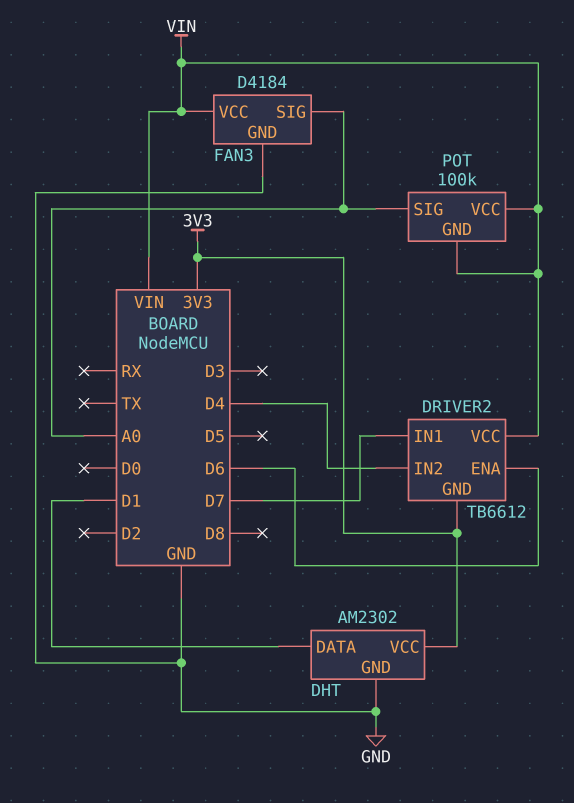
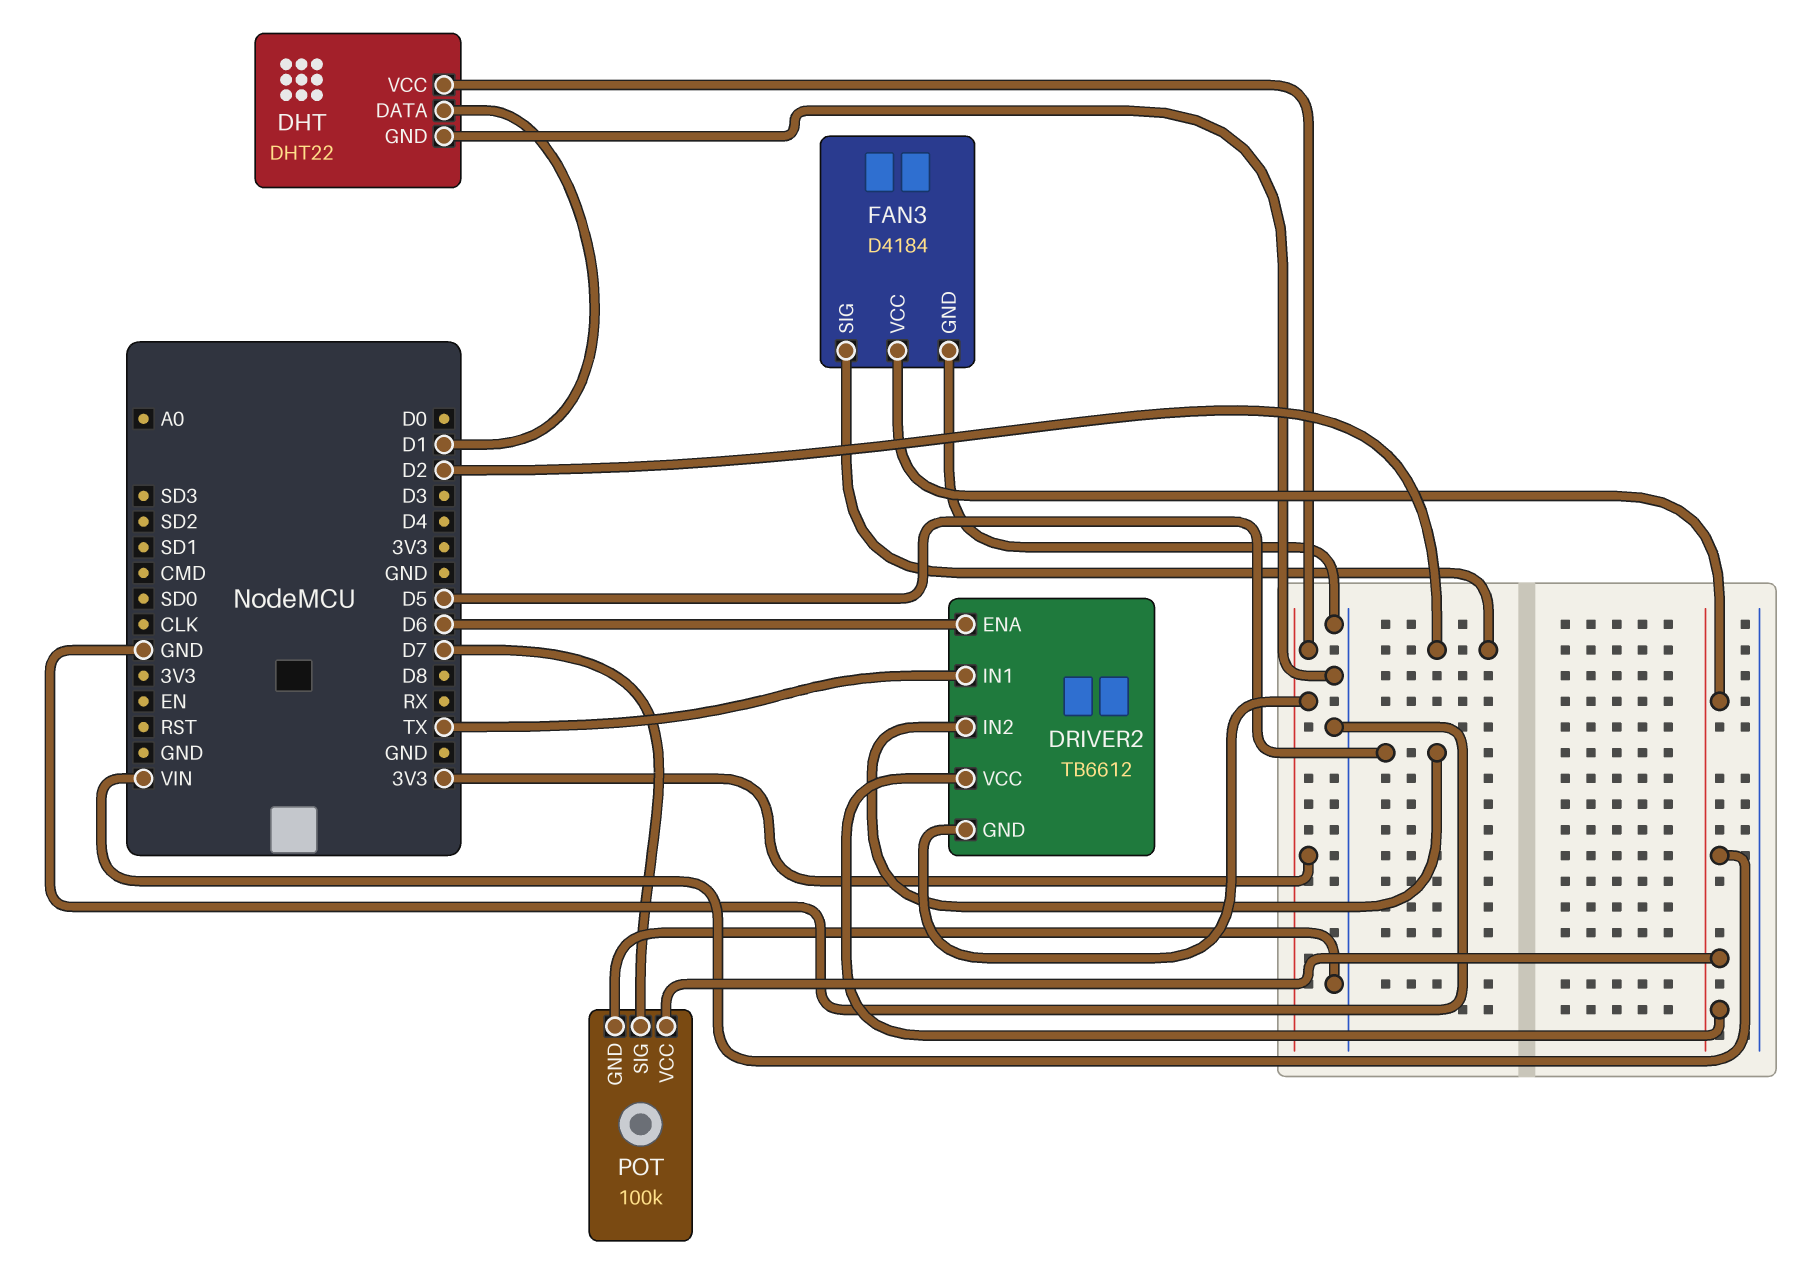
DHT: AM2302 -> DHT22
DRIVER2 pin IN1: D7 -> TX
DRIVER2 pin IN2: D4 -> D5
FAN3 pin SIG: A0 -> D2
POT pin GND: VIN -> GND
POT pin SIG: A0 -> D7

